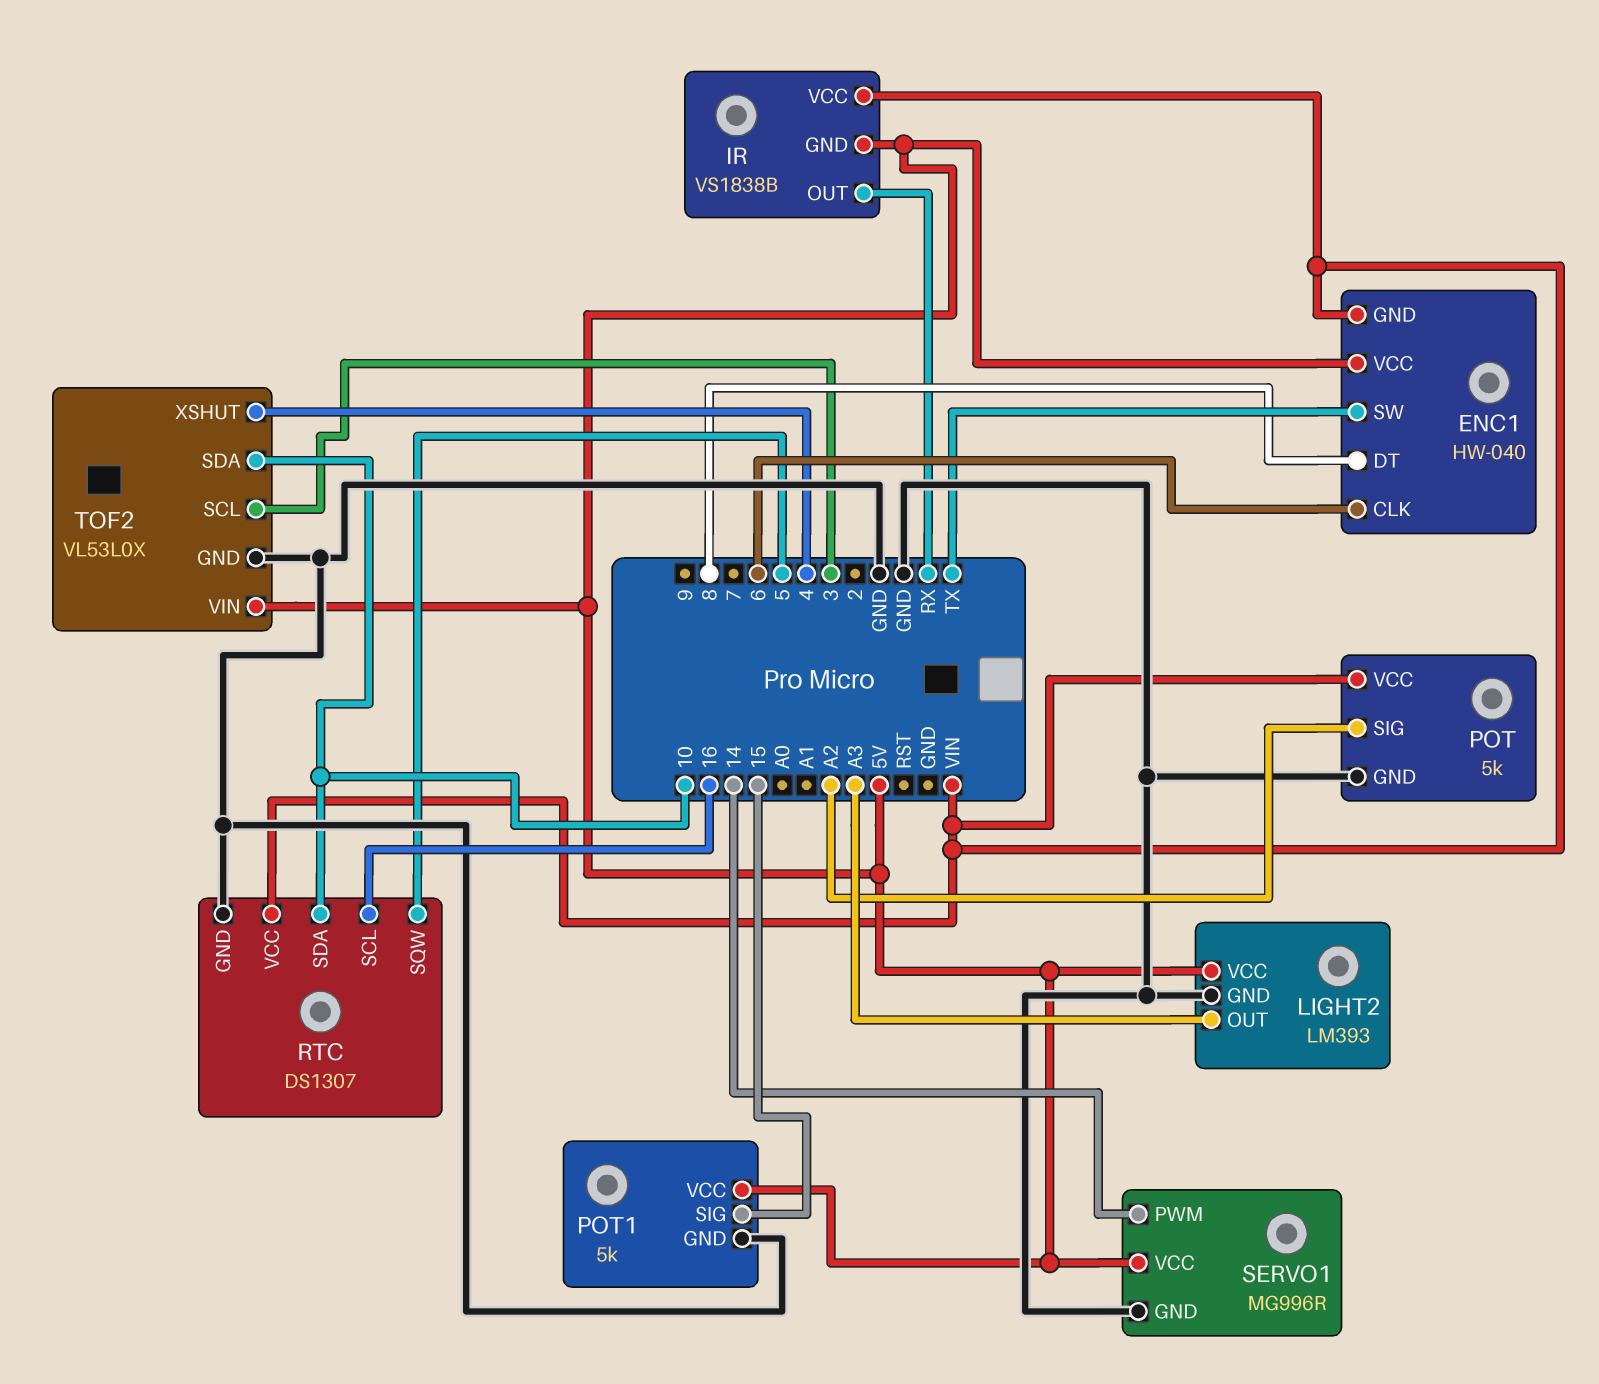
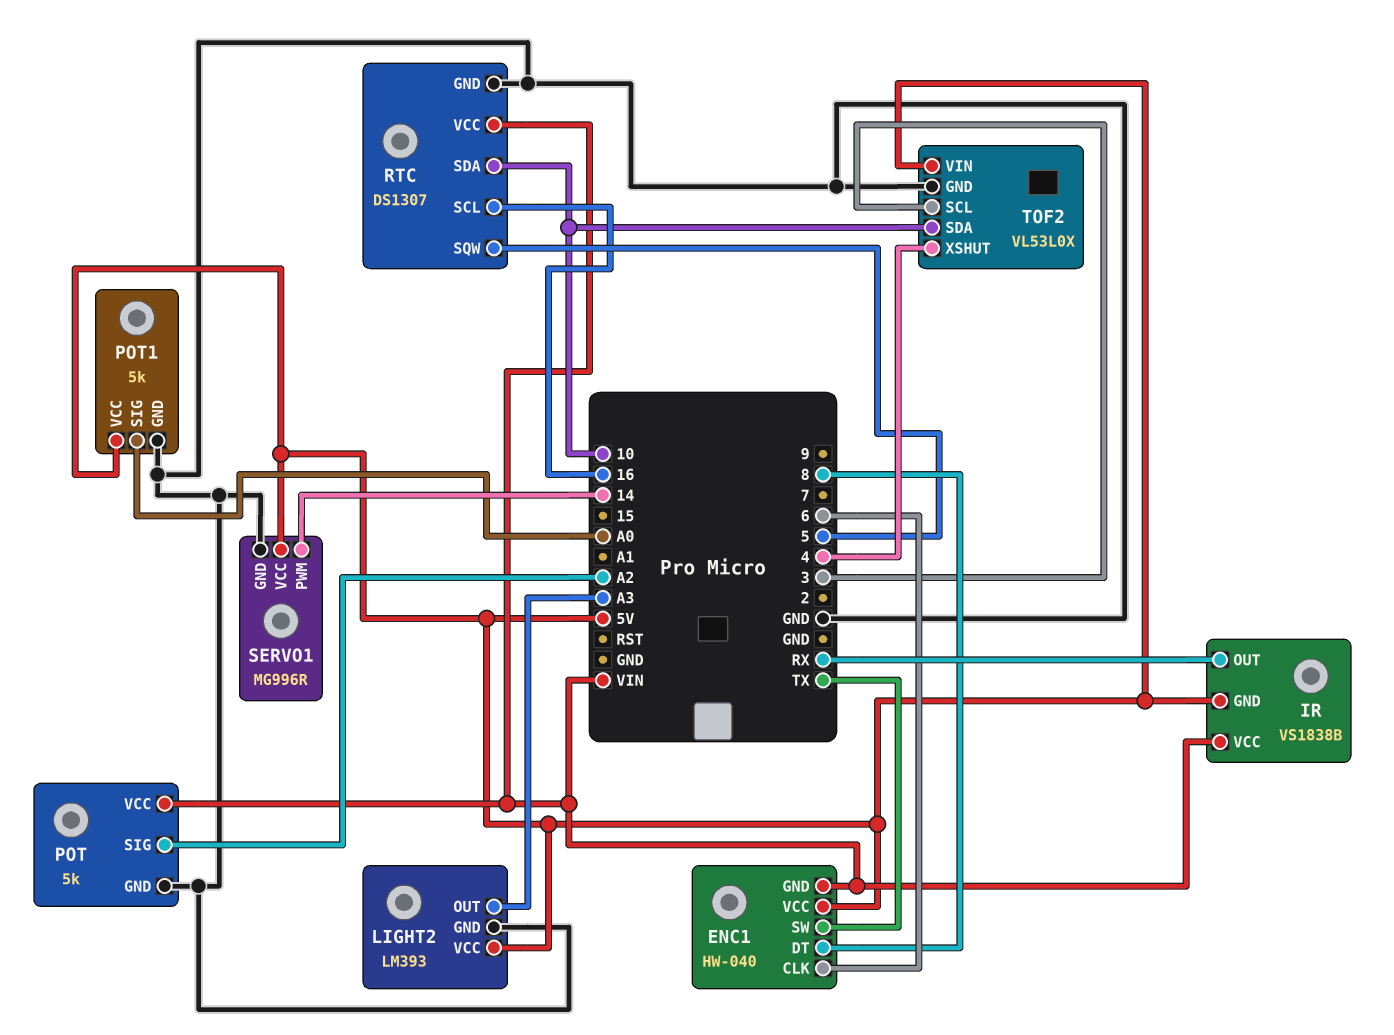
POT1 pin SIG: 15 -> A0

